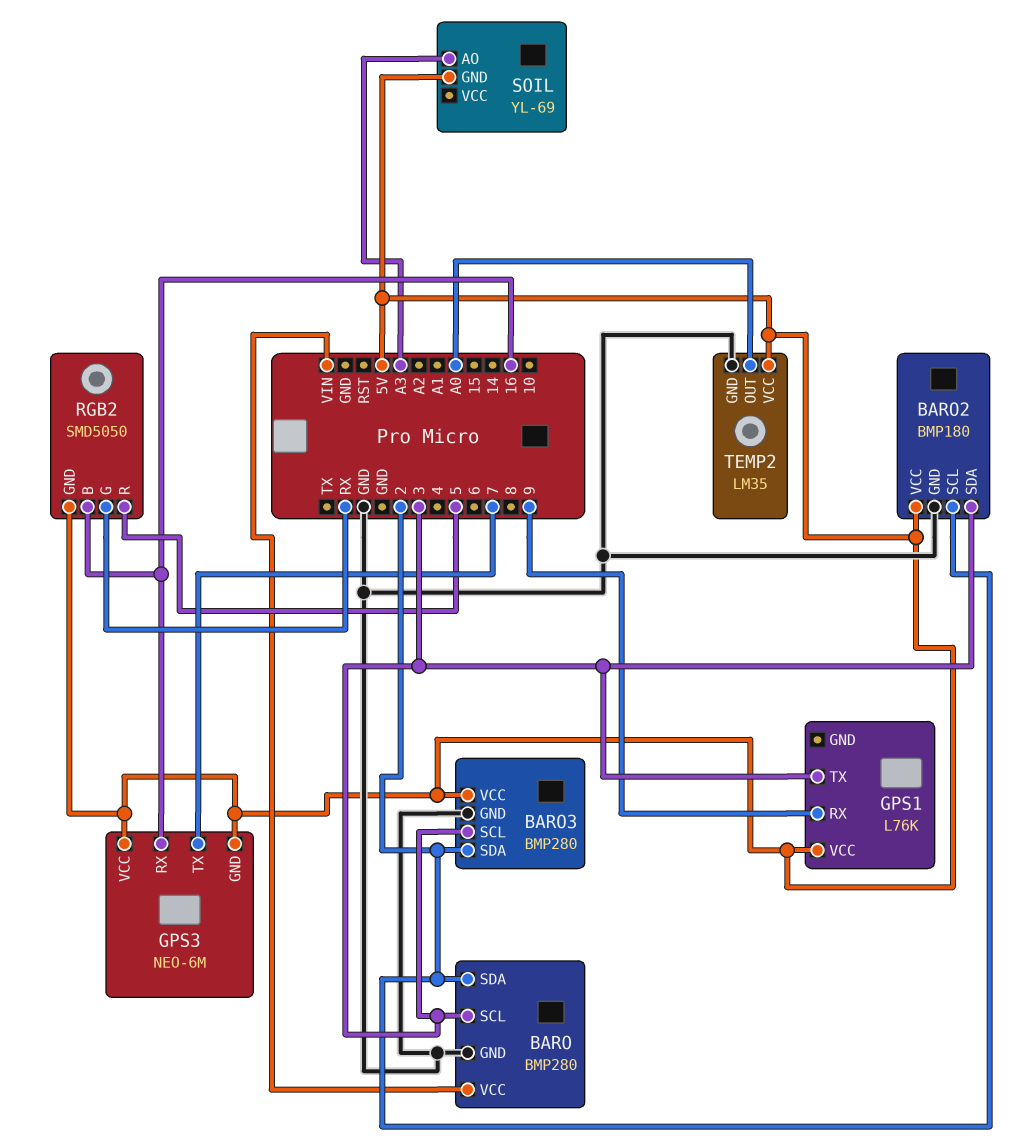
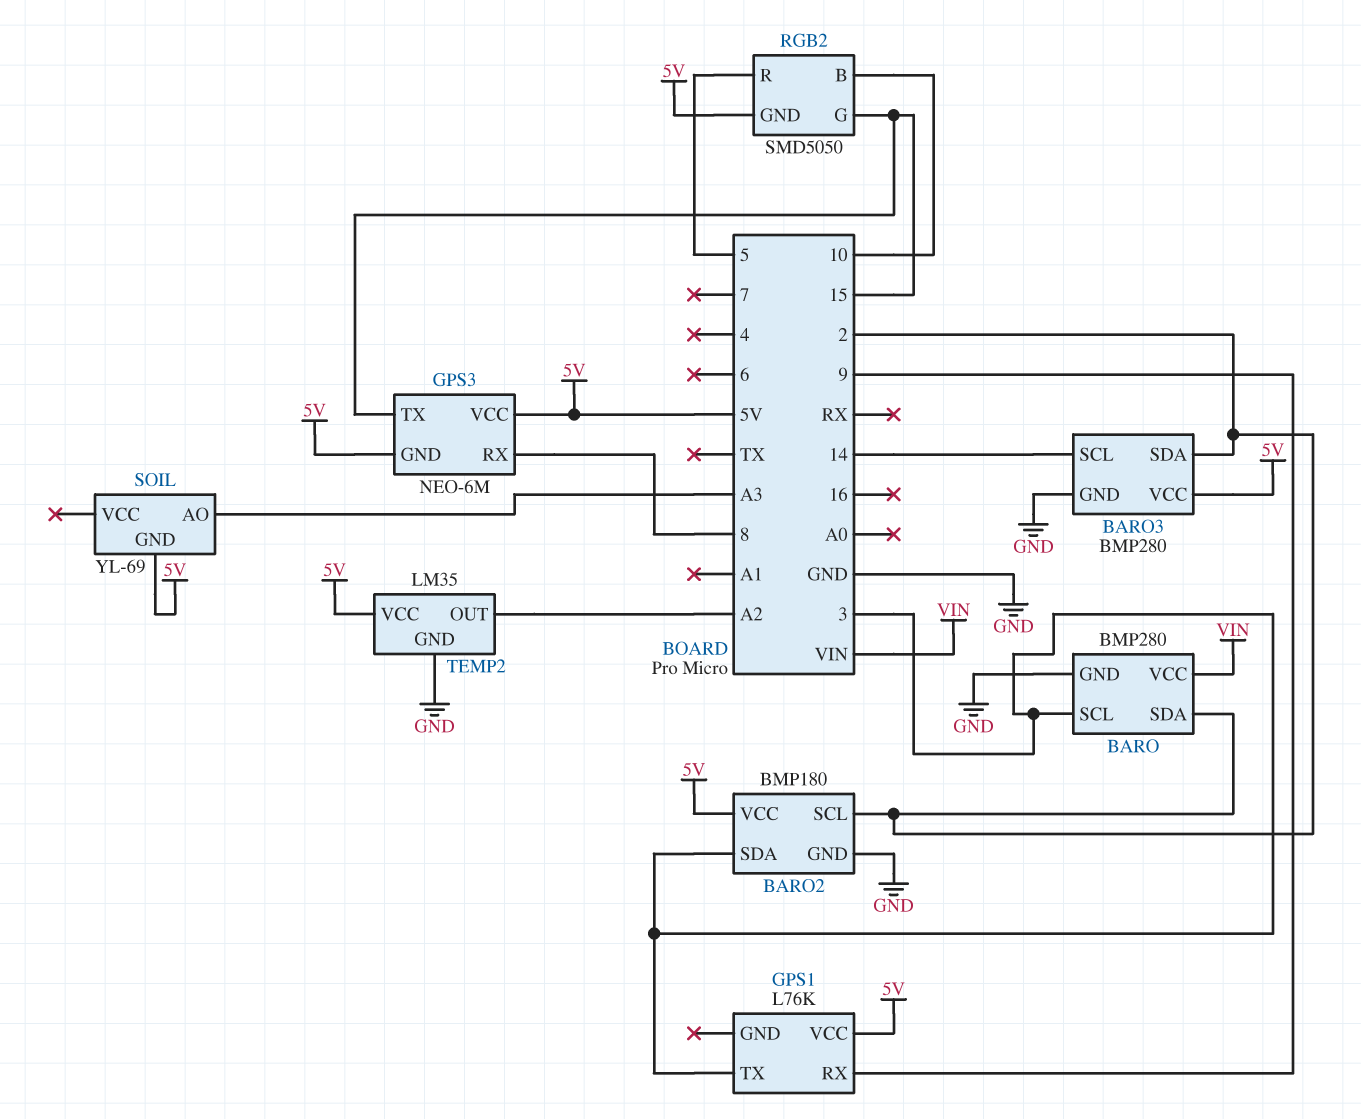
BARO3 pin SCL: 3 -> 14
GPS3 pin RX: 16 -> 8
GPS3 pin TX: 7 -> 15
RGB2 pin B: 16 -> 10
RGB2 pin G: RX -> 15
TEMP2 pin OUT: A0 -> A2

